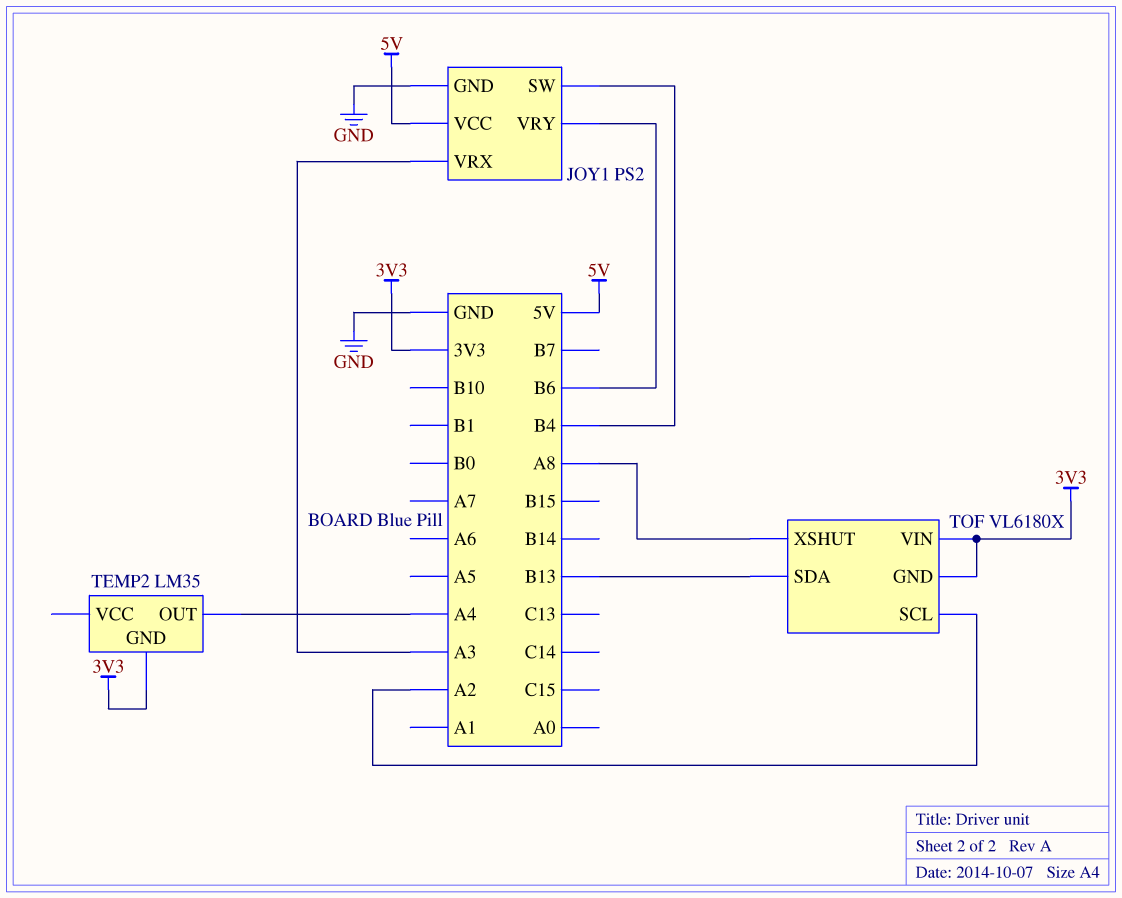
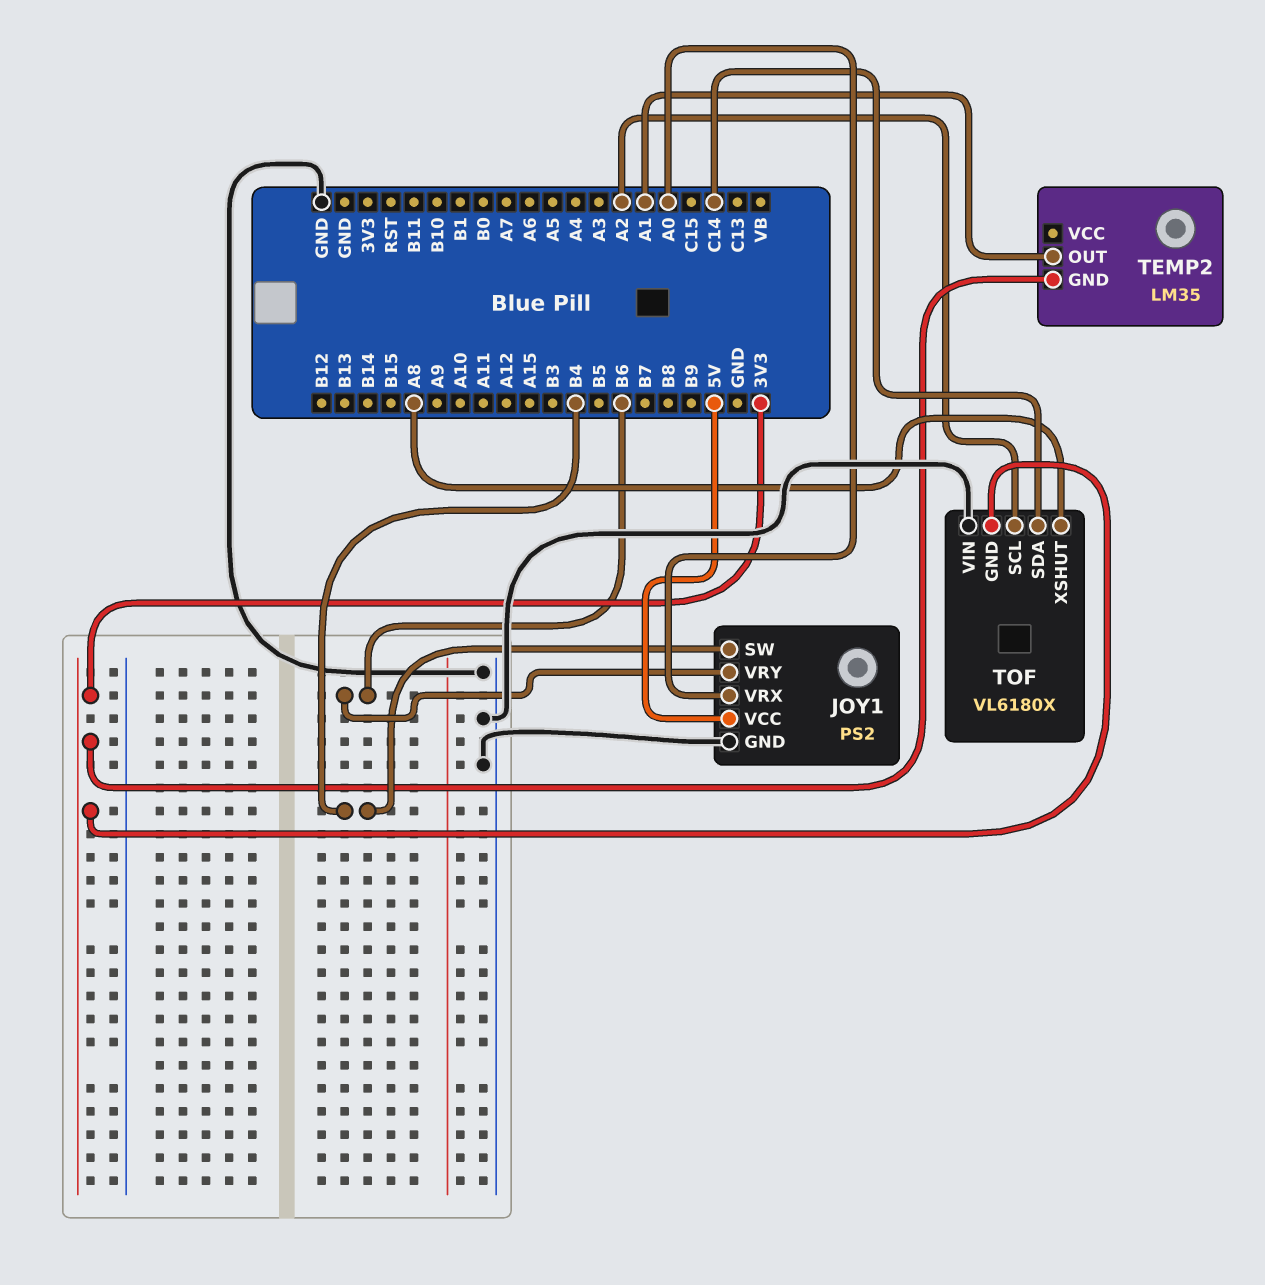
JOY1 pin VRX: A3 -> A0
TEMP2 pin OUT: A4 -> A1
TOF pin SDA: B13 -> C14
TOF pin VIN: 3V3 -> GND

